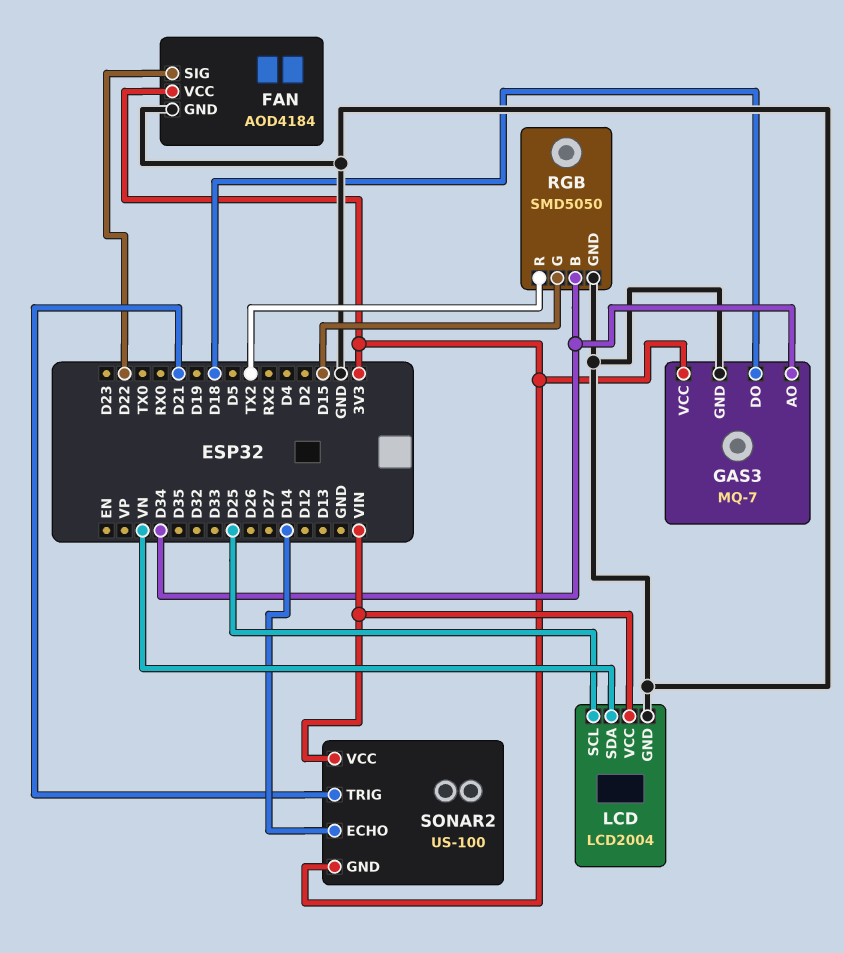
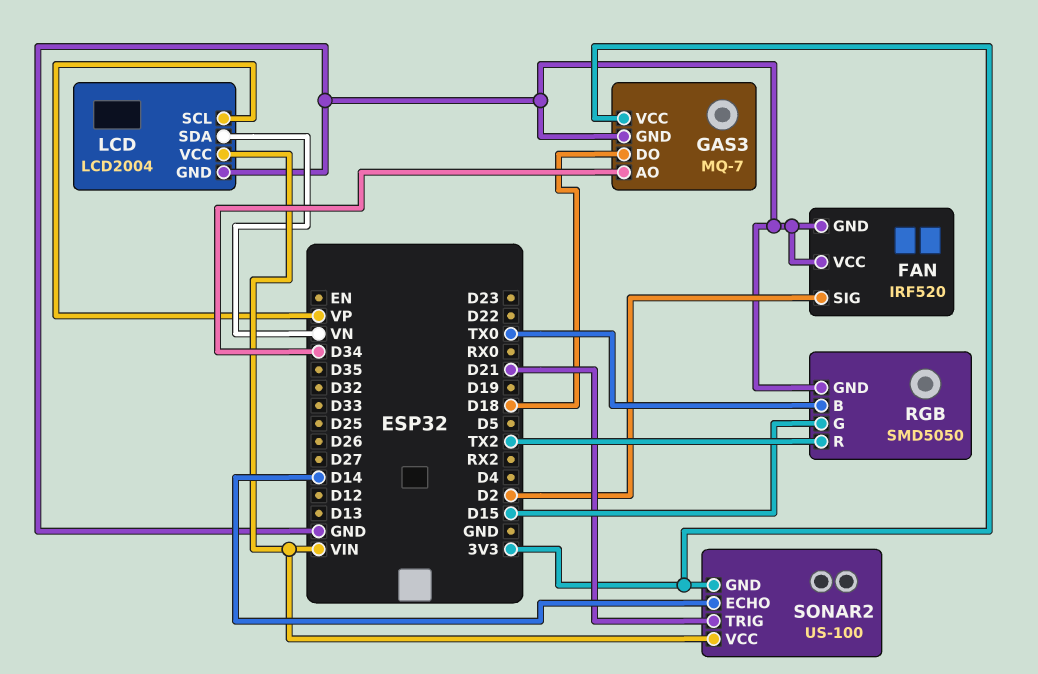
FAN: AOD4184 -> IRF520
FAN pin SIG: D22 -> D2
FAN pin VCC: 3V3 -> GND
LCD pin SCL: D25 -> VP
RGB pin B: D34 -> TX0

